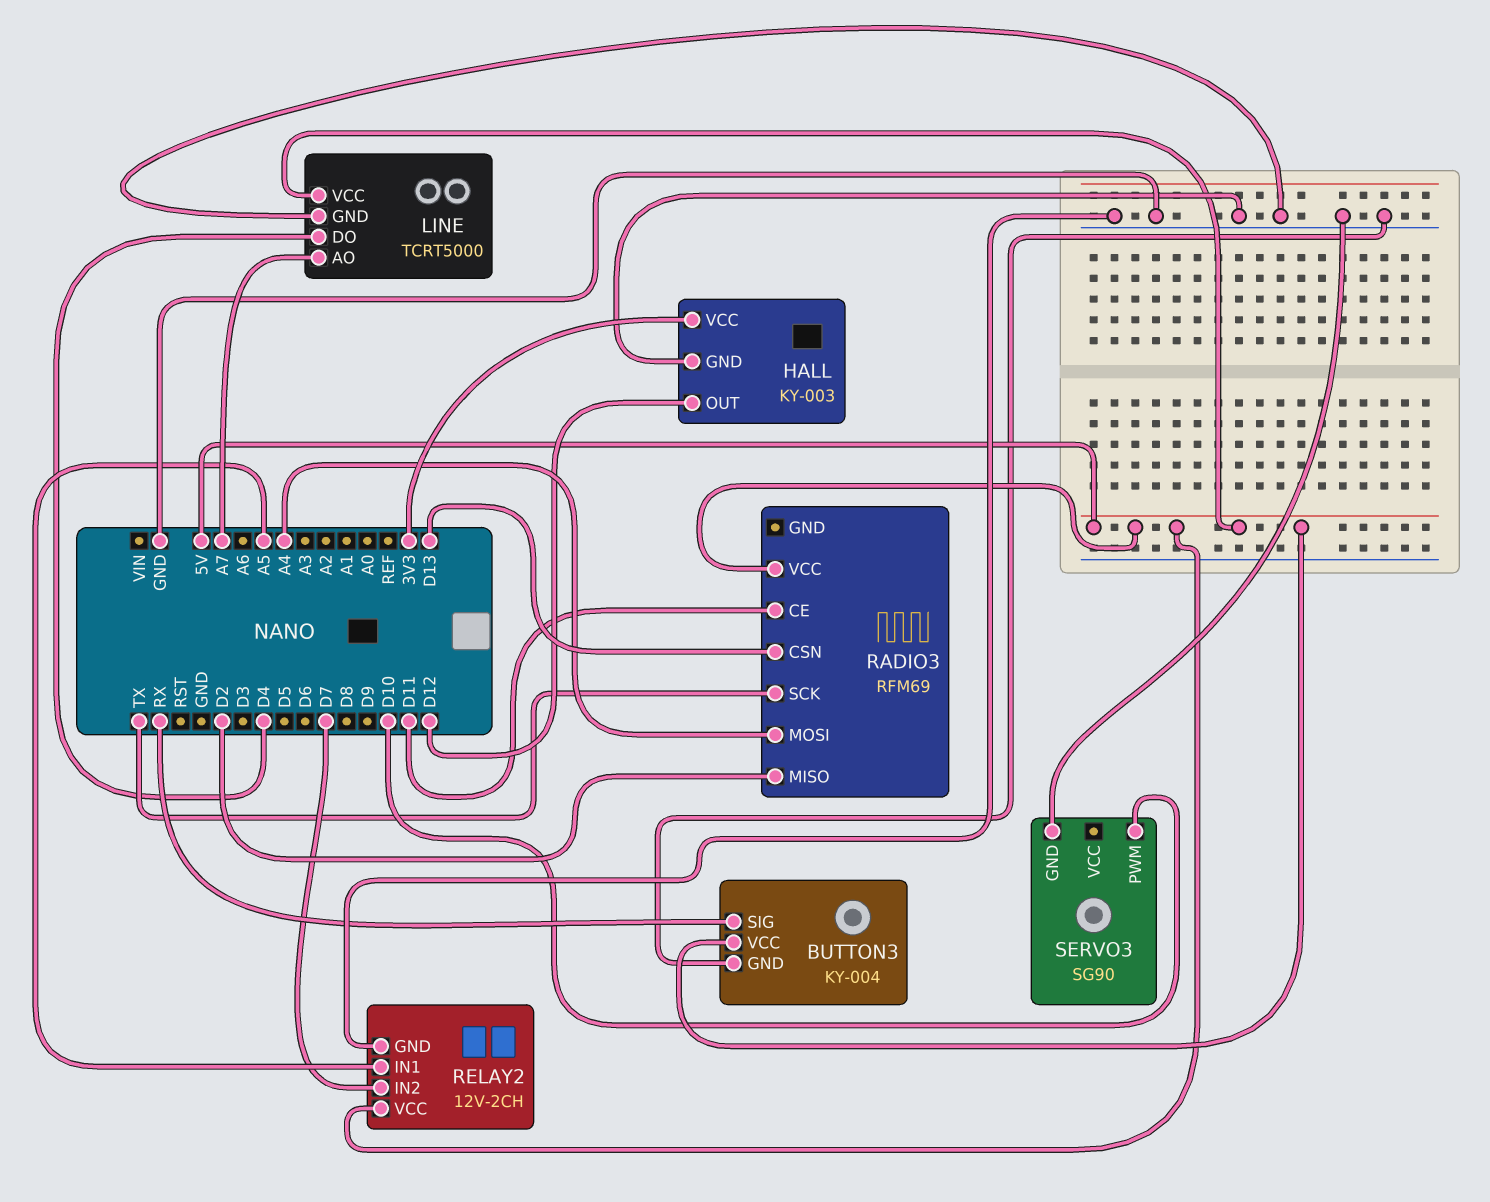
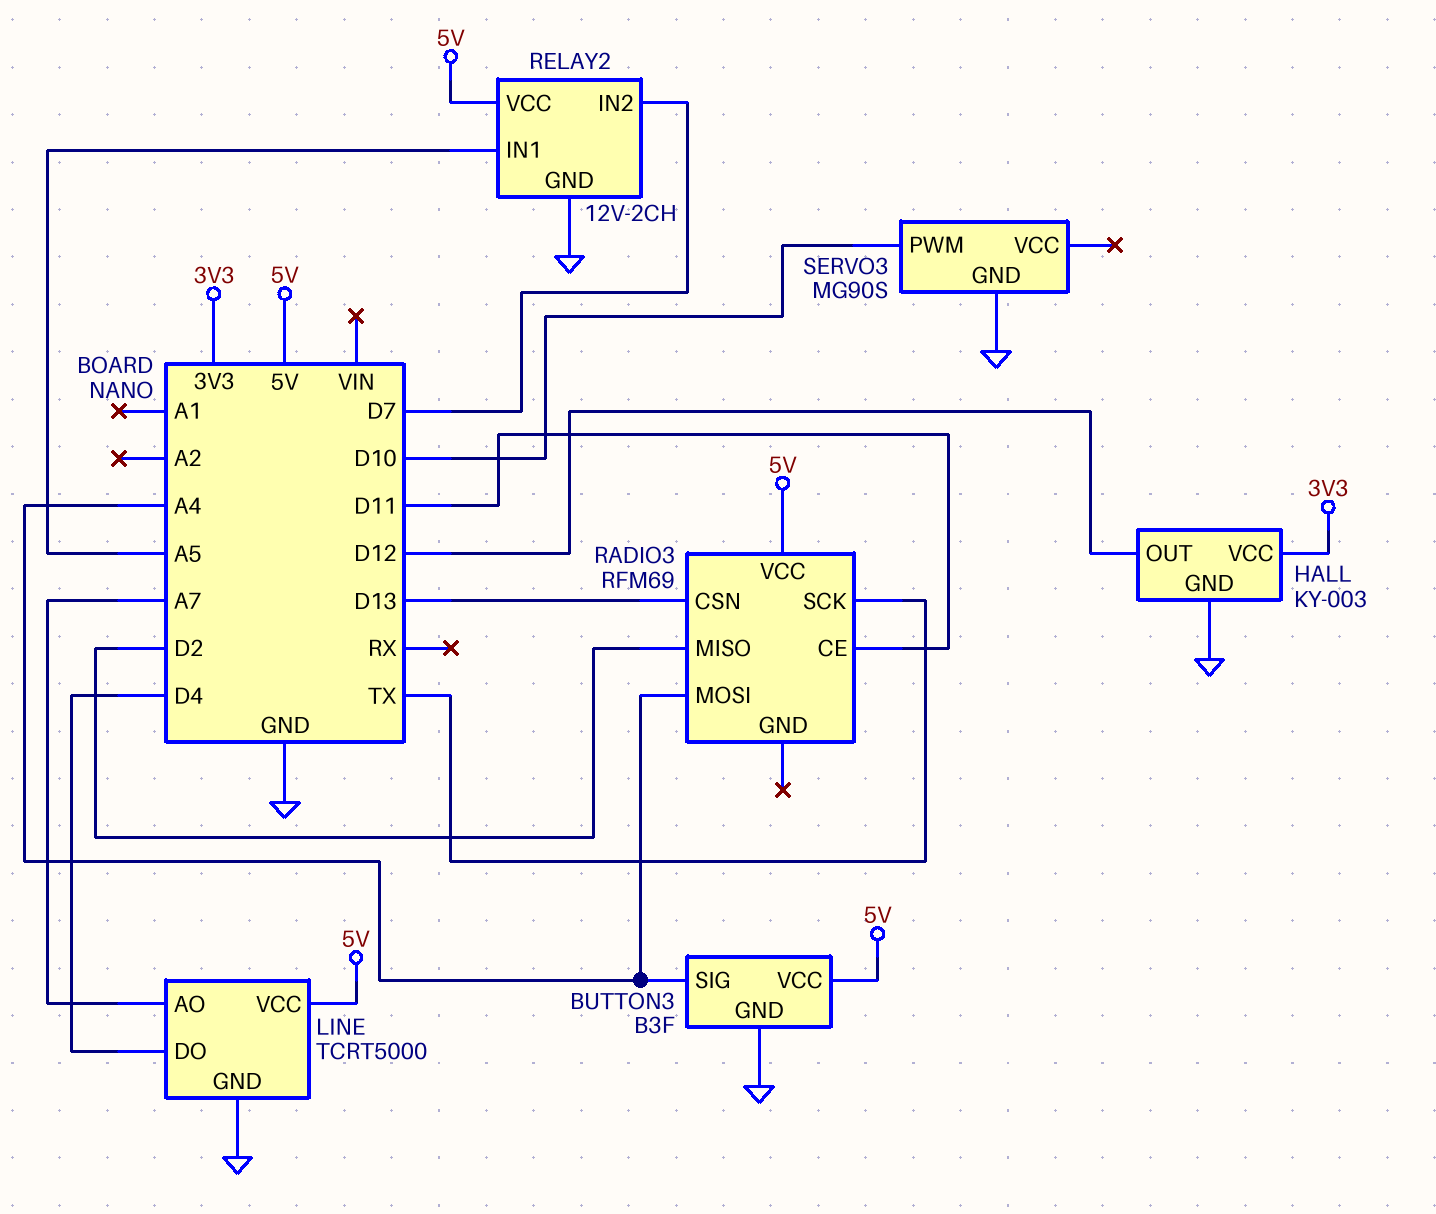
BUTTON3: KY-004 -> B3F
BUTTON3 pin SIG: RX -> A4
SERVO3: SG90 -> MG90S

